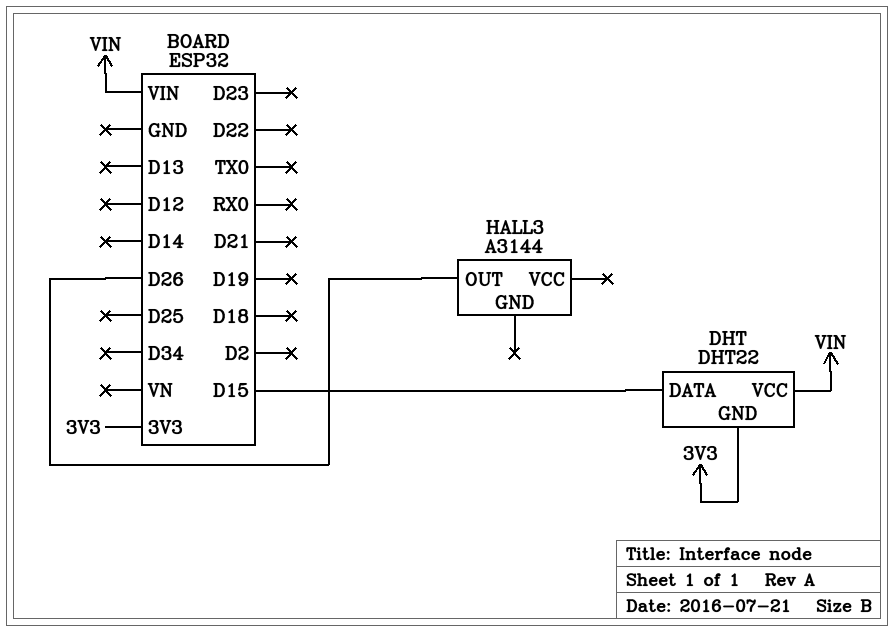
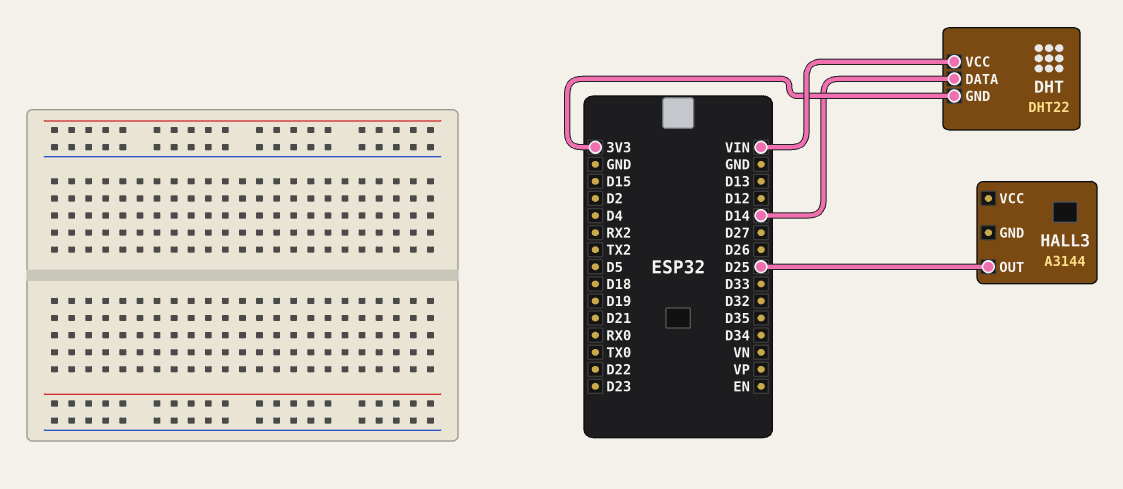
DHT pin DATA: D15 -> D14
HALL3 pin OUT: D26 -> D25

